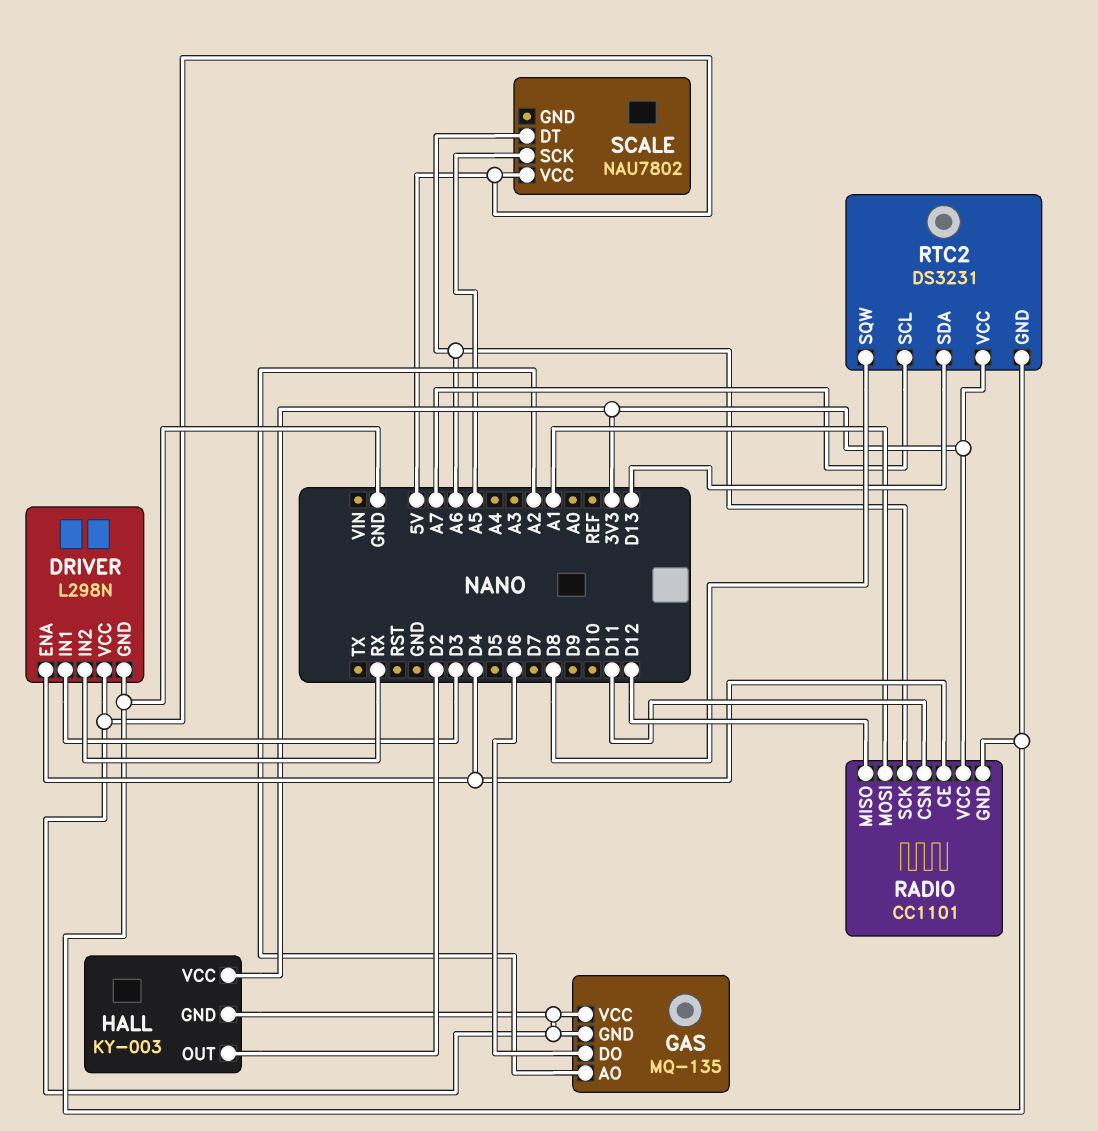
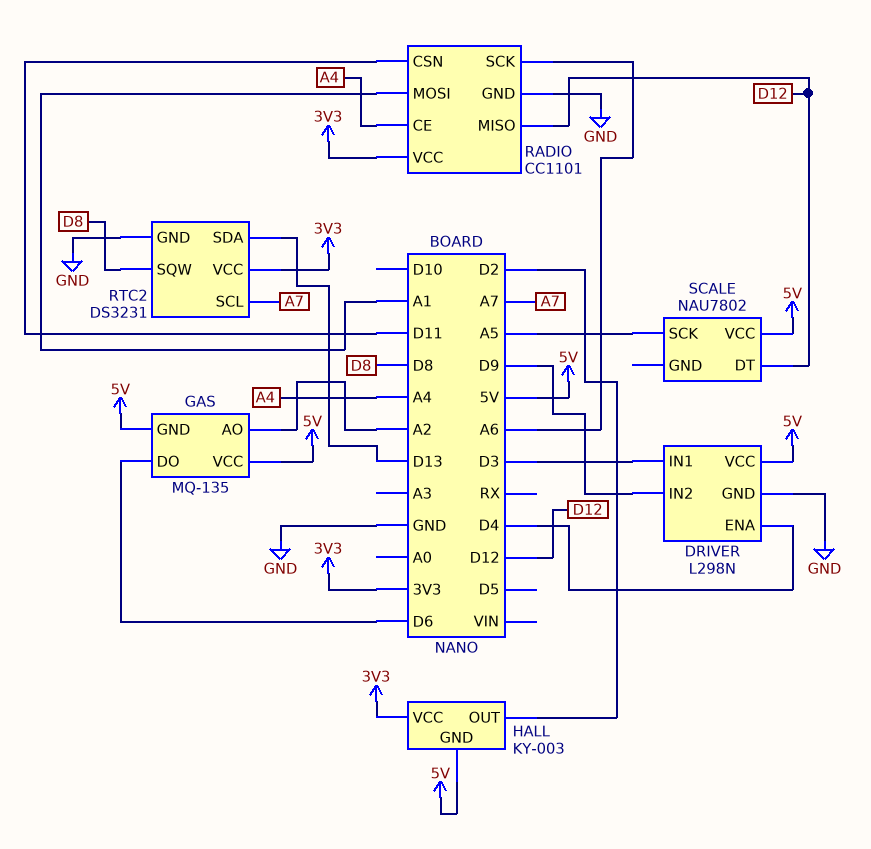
DRIVER pin IN2: RX -> D9
RADIO pin CE: D4 -> A4
SCALE pin DT: A6 -> D12

